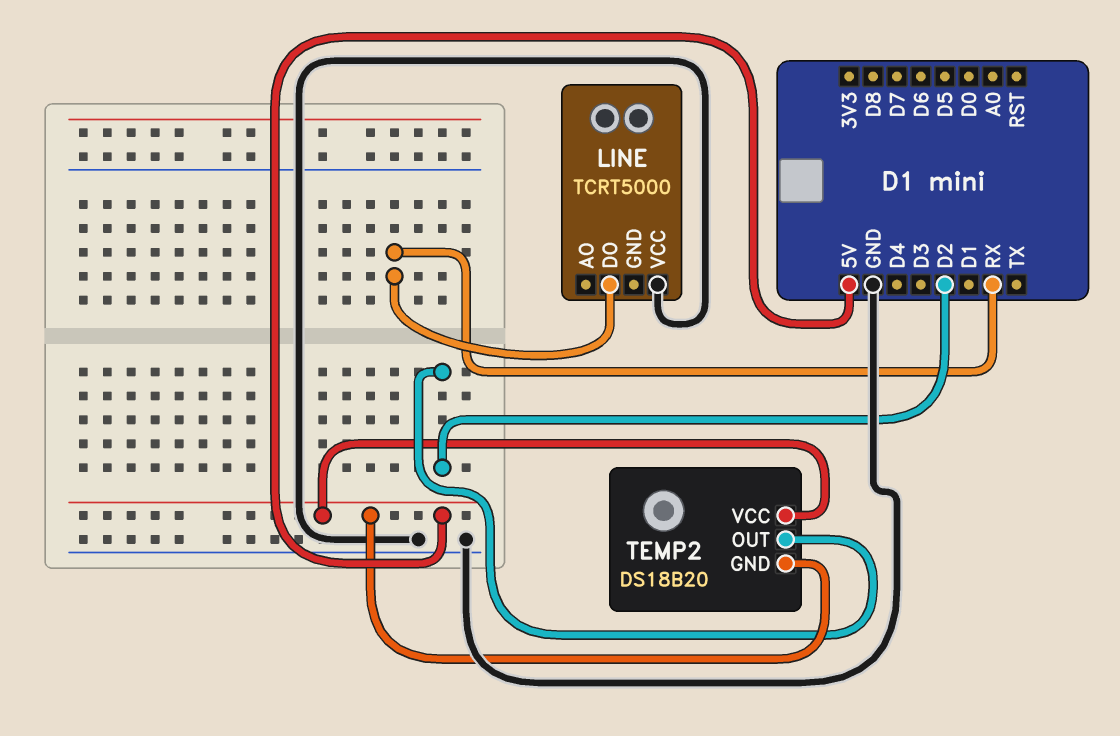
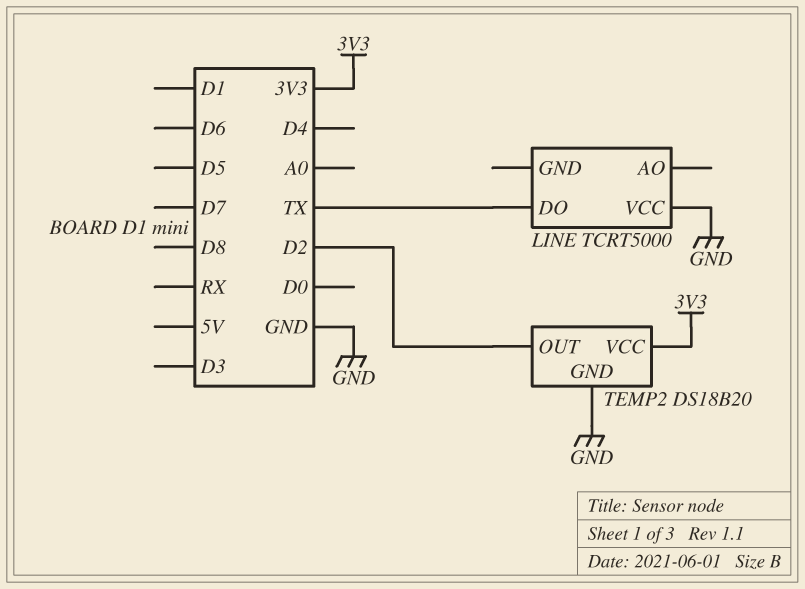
LINE pin DO: RX -> TX
TEMP2 pin GND: 5V -> GND
TEMP2 pin VCC: 5V -> 3V3

